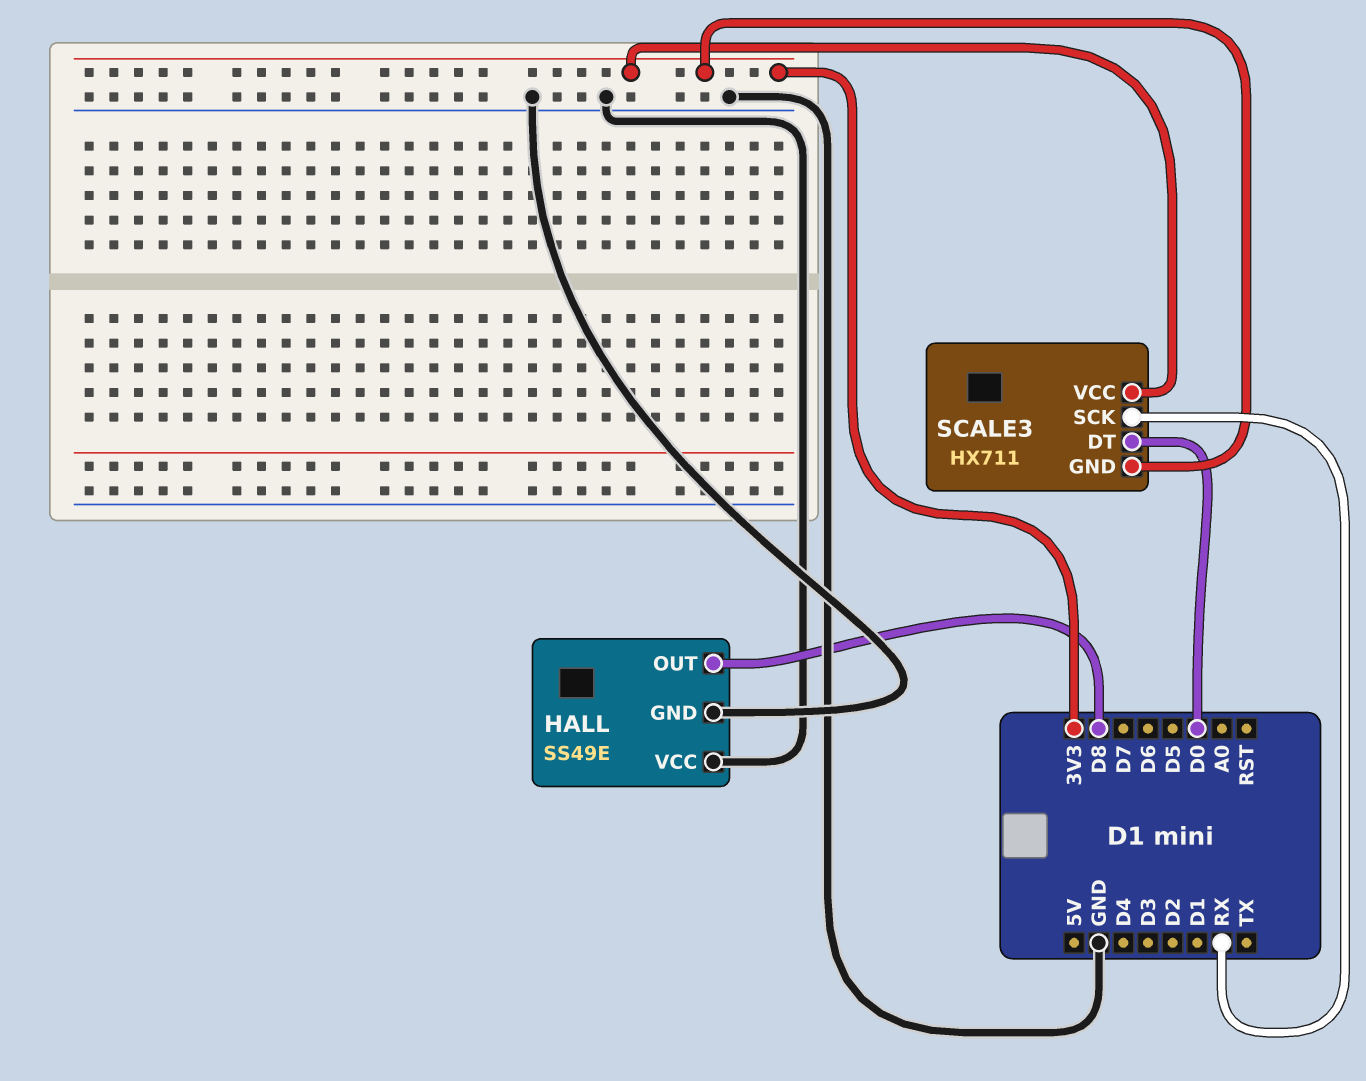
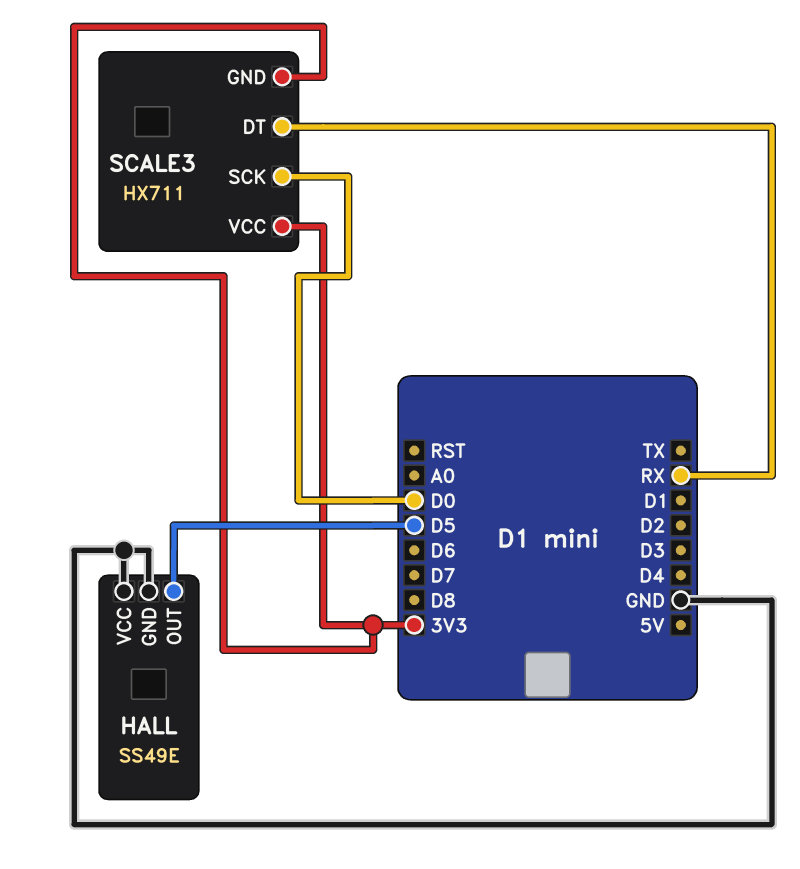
HALL pin OUT: D8 -> D5
SCALE3 pin DT: D0 -> RX
SCALE3 pin SCK: RX -> D0

